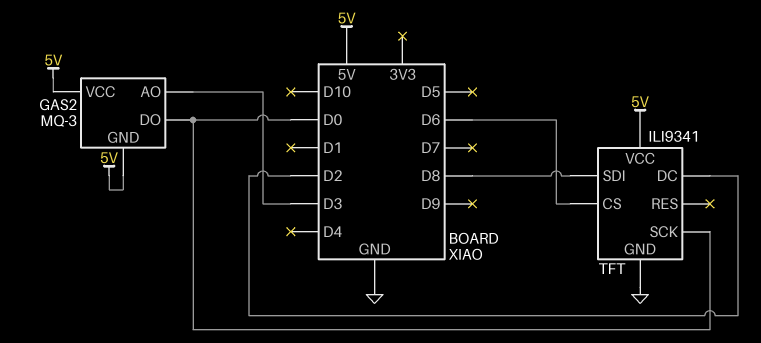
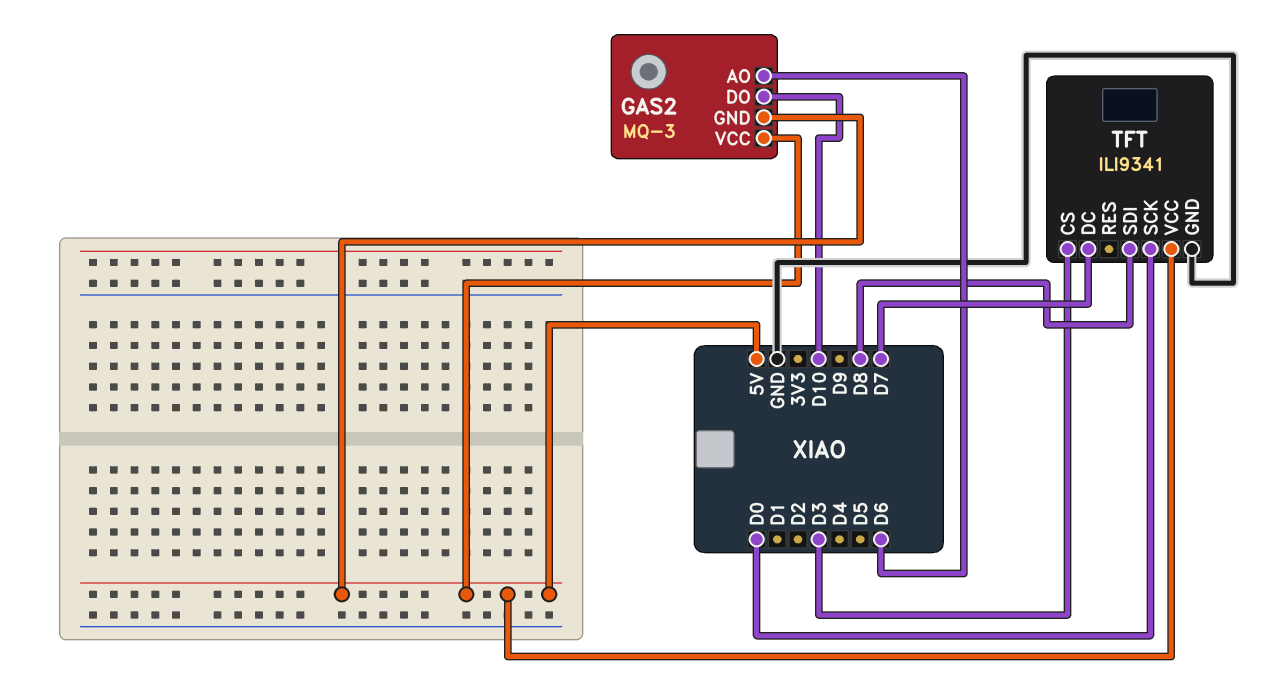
GAS2 pin AO: D3 -> D6
GAS2 pin DO: D0 -> D10
TFT pin CS: D6 -> D3
TFT pin DC: D2 -> D7

